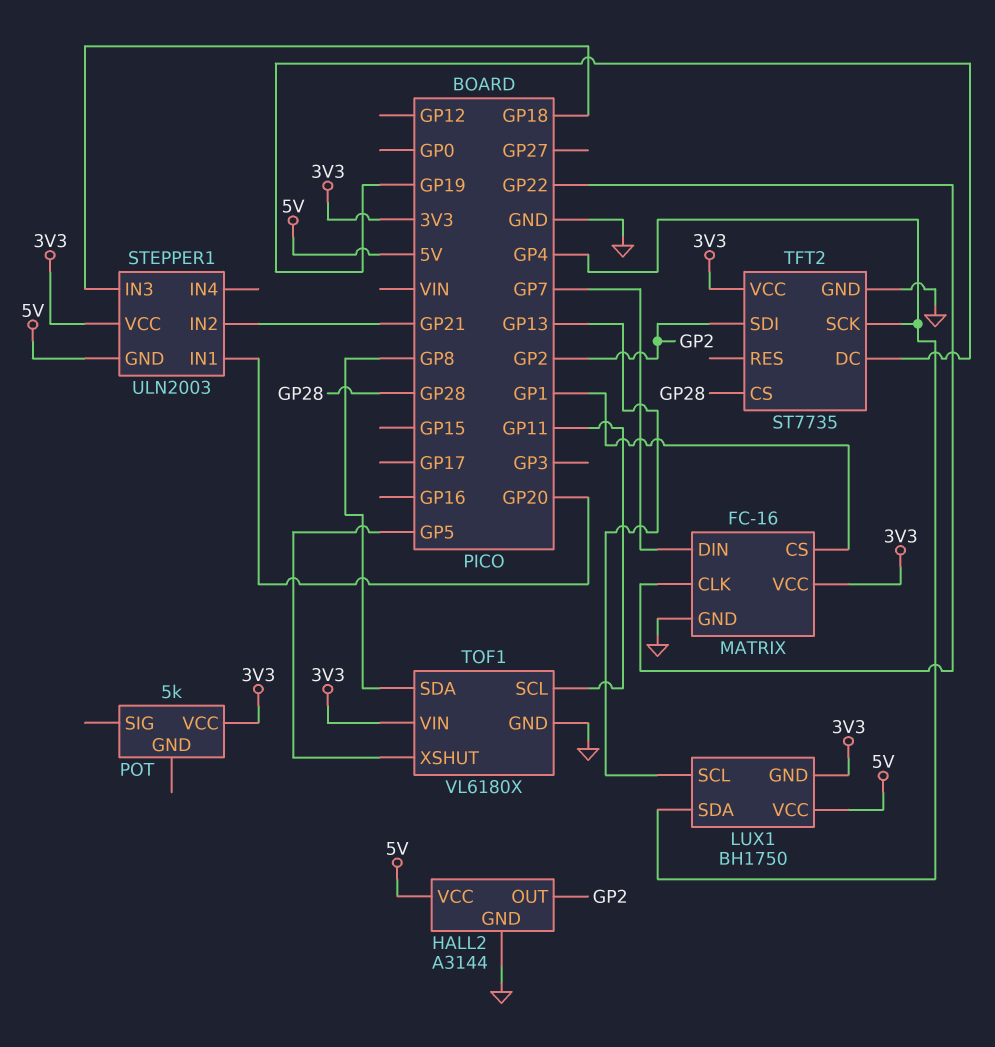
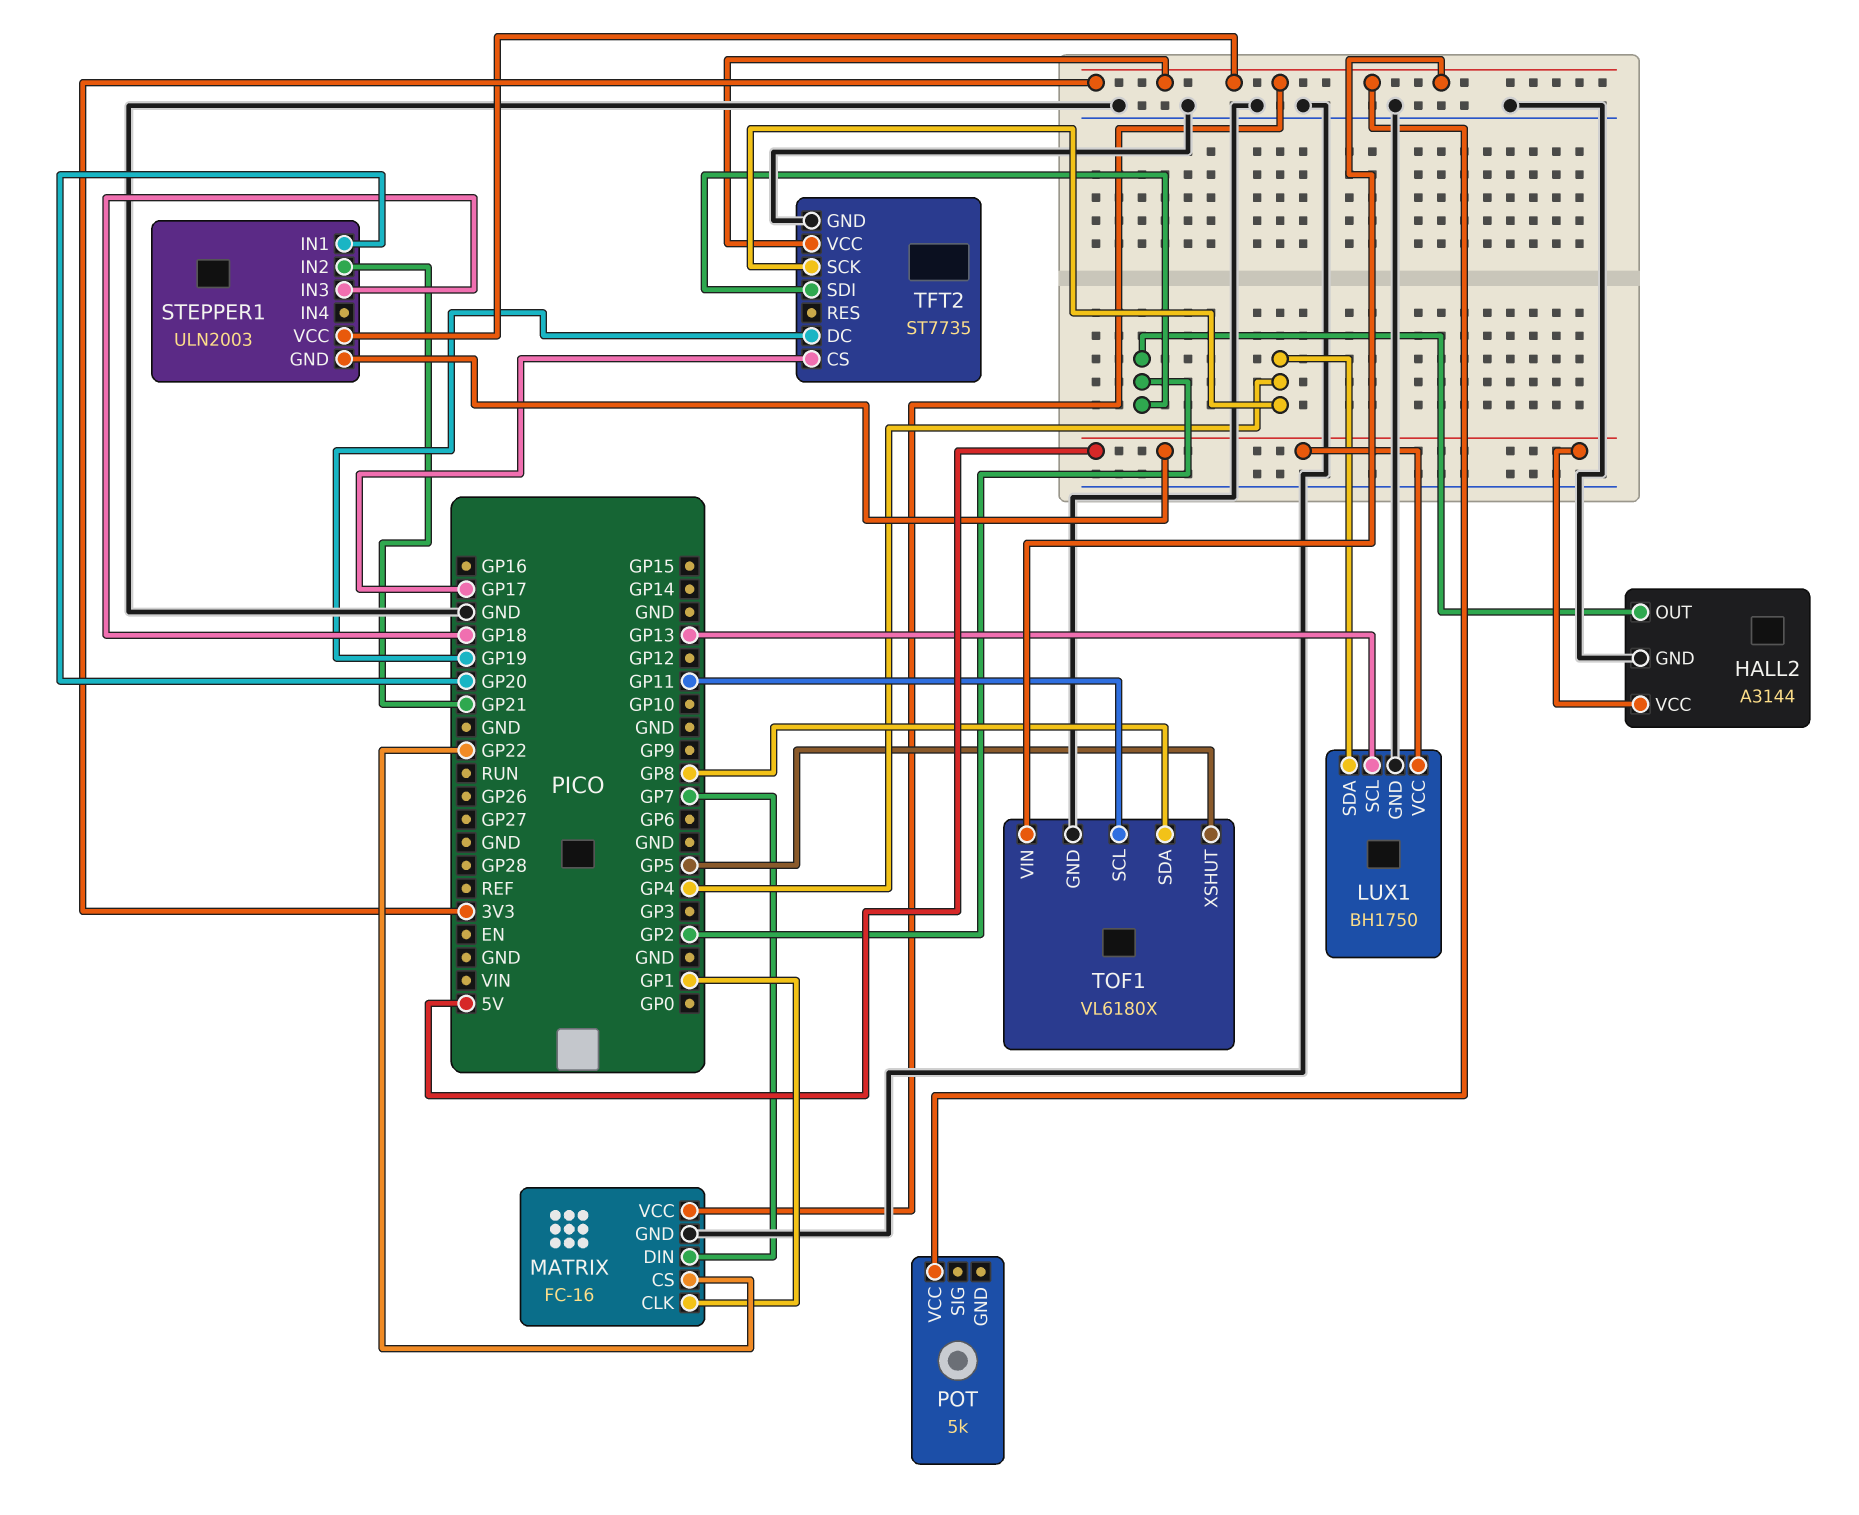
LUX1 pin GND: 3V3 -> GND
MATRIX pin CLK: GP22 -> GP1
MATRIX pin CS: GP1 -> GP22
TFT2 pin CS: GP28 -> GP17

